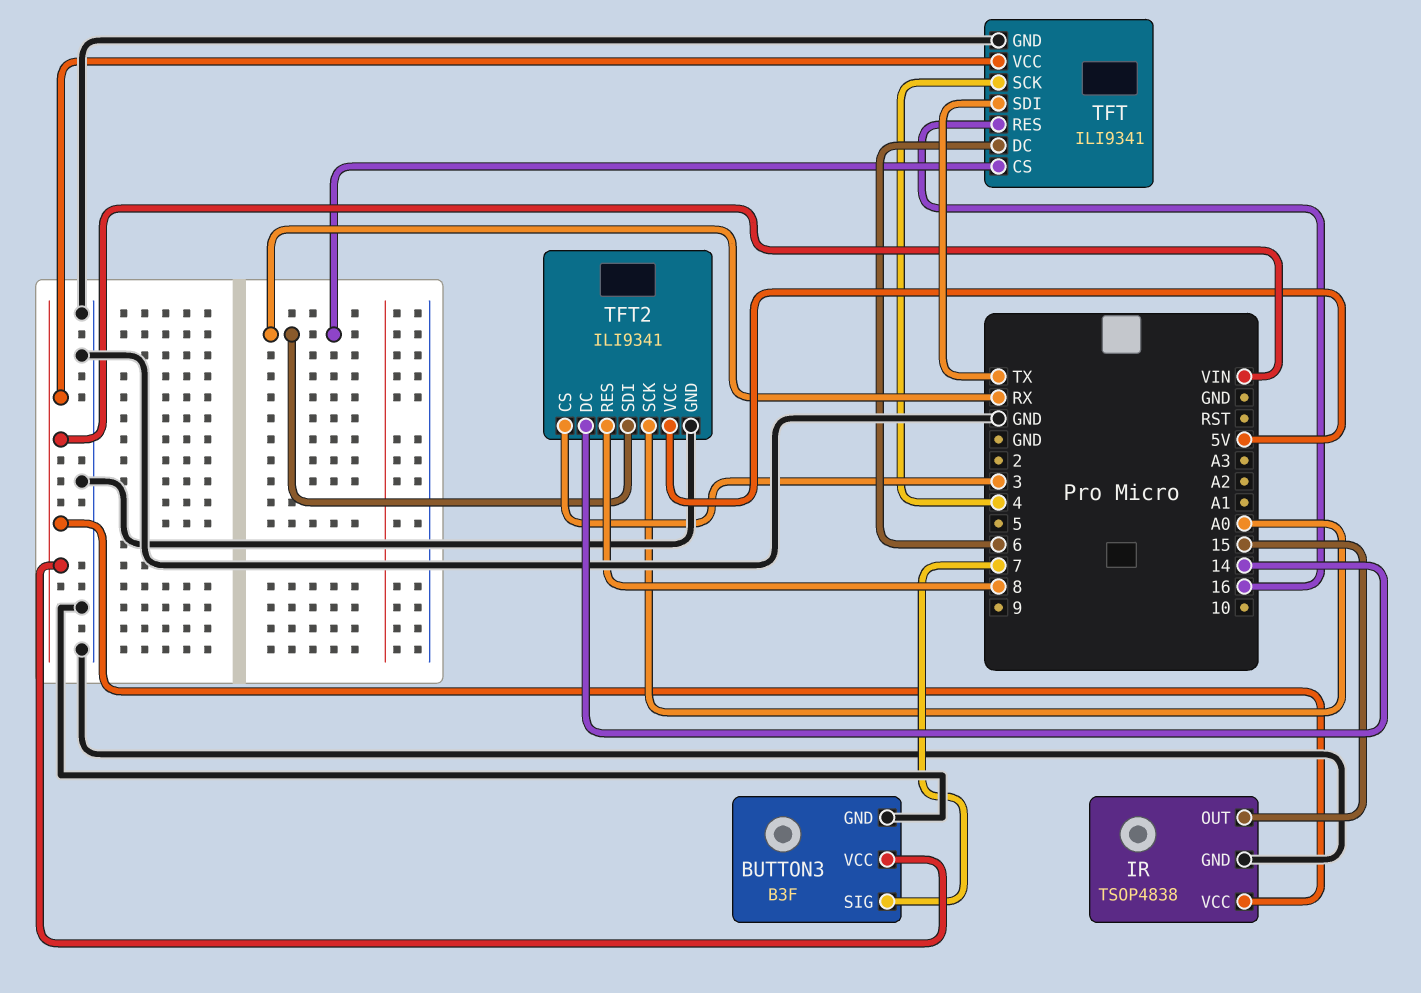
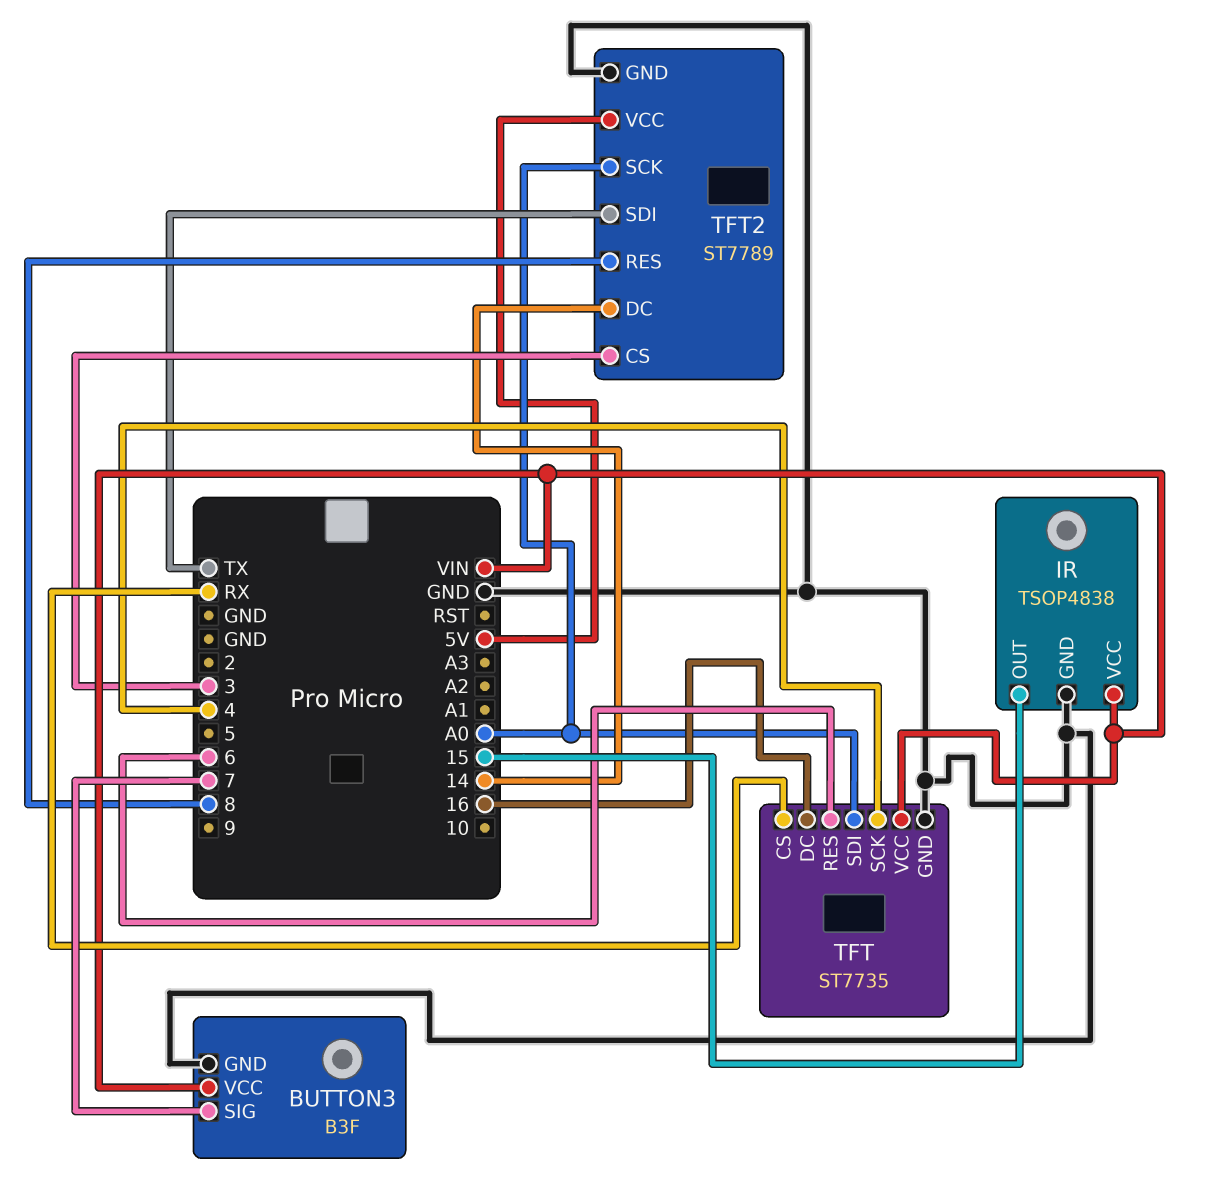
TFT: ILI9341 -> ST7735
TFT pin DC: 6 -> 16
TFT pin RES: 16 -> 6
TFT pin SDI: TX -> A0
TFT2: ILI9341 -> ST7789
TFT2 pin SDI: RX -> TX

